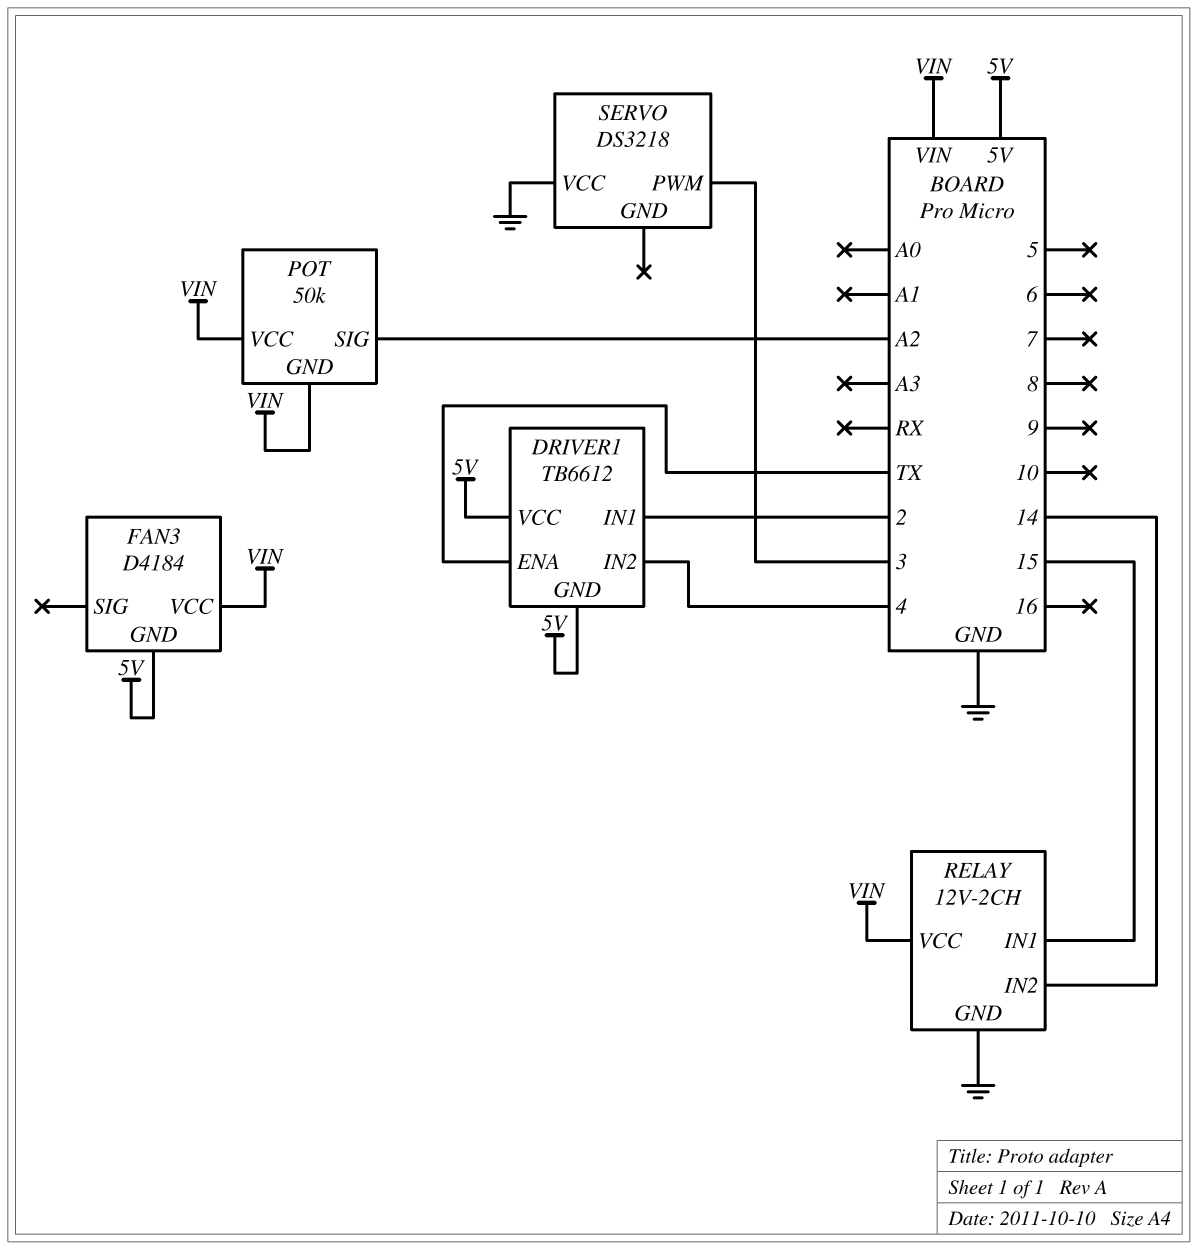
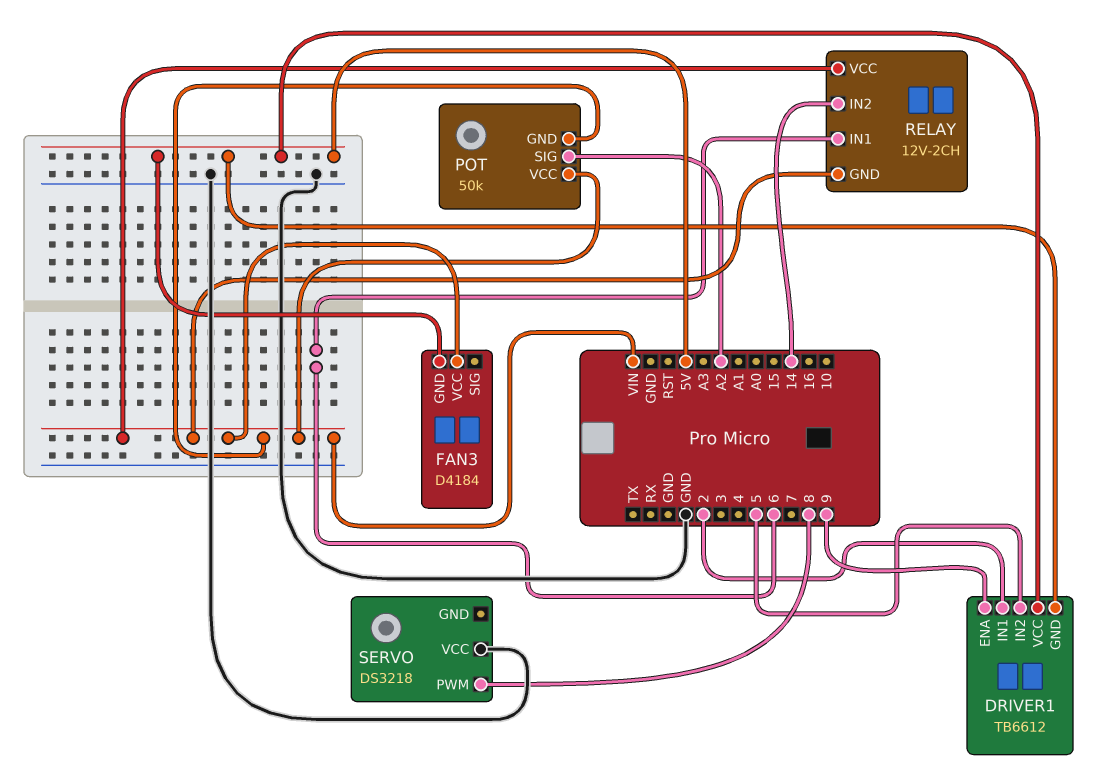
DRIVER1 pin ENA: TX -> 9
DRIVER1 pin IN2: 4 -> 5
RELAY pin GND: GND -> VIN
RELAY pin IN1: 15 -> 6
SERVO pin PWM: 3 -> 8

